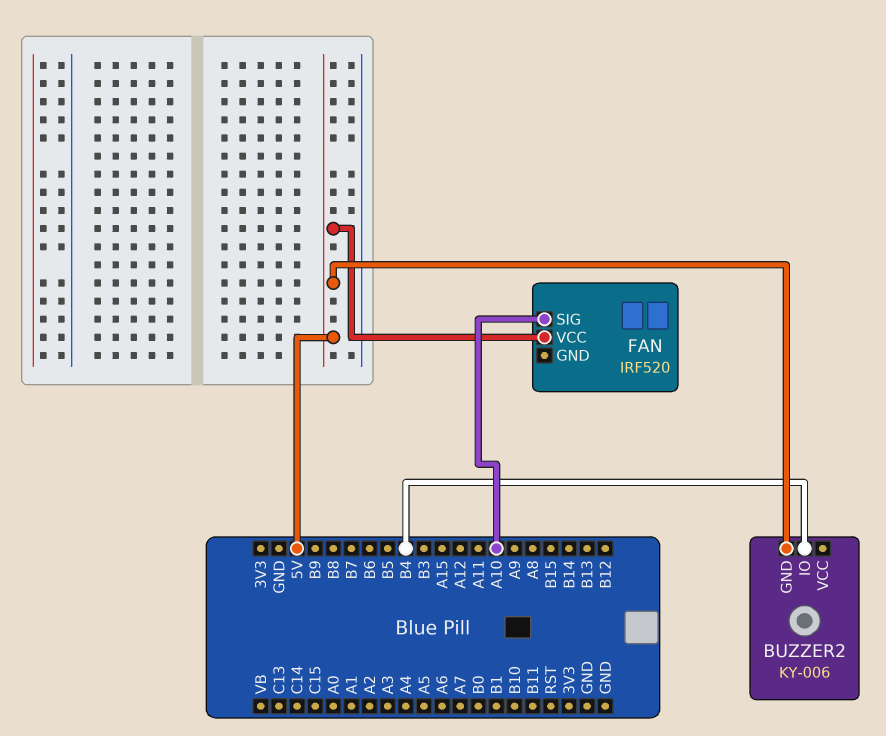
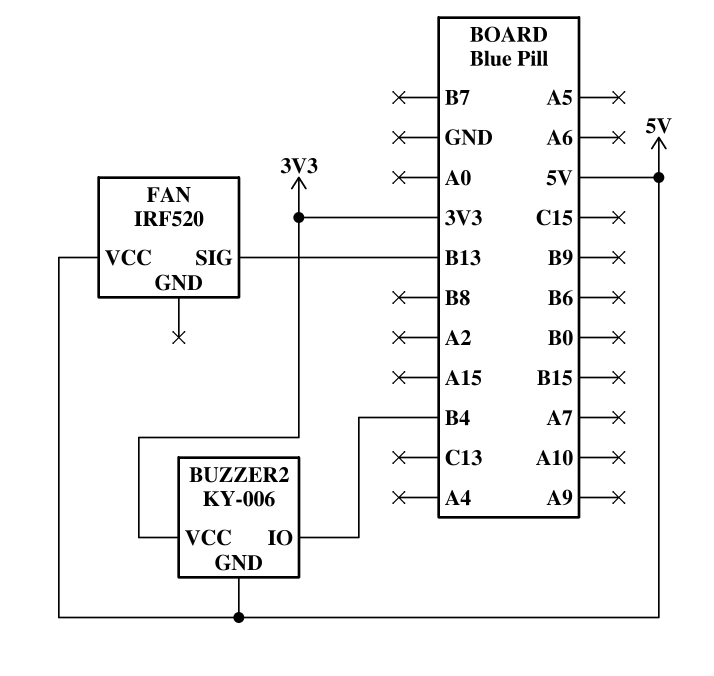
BUZZER2 pin VCC: none -> 3V3
FAN pin SIG: A10 -> B13

